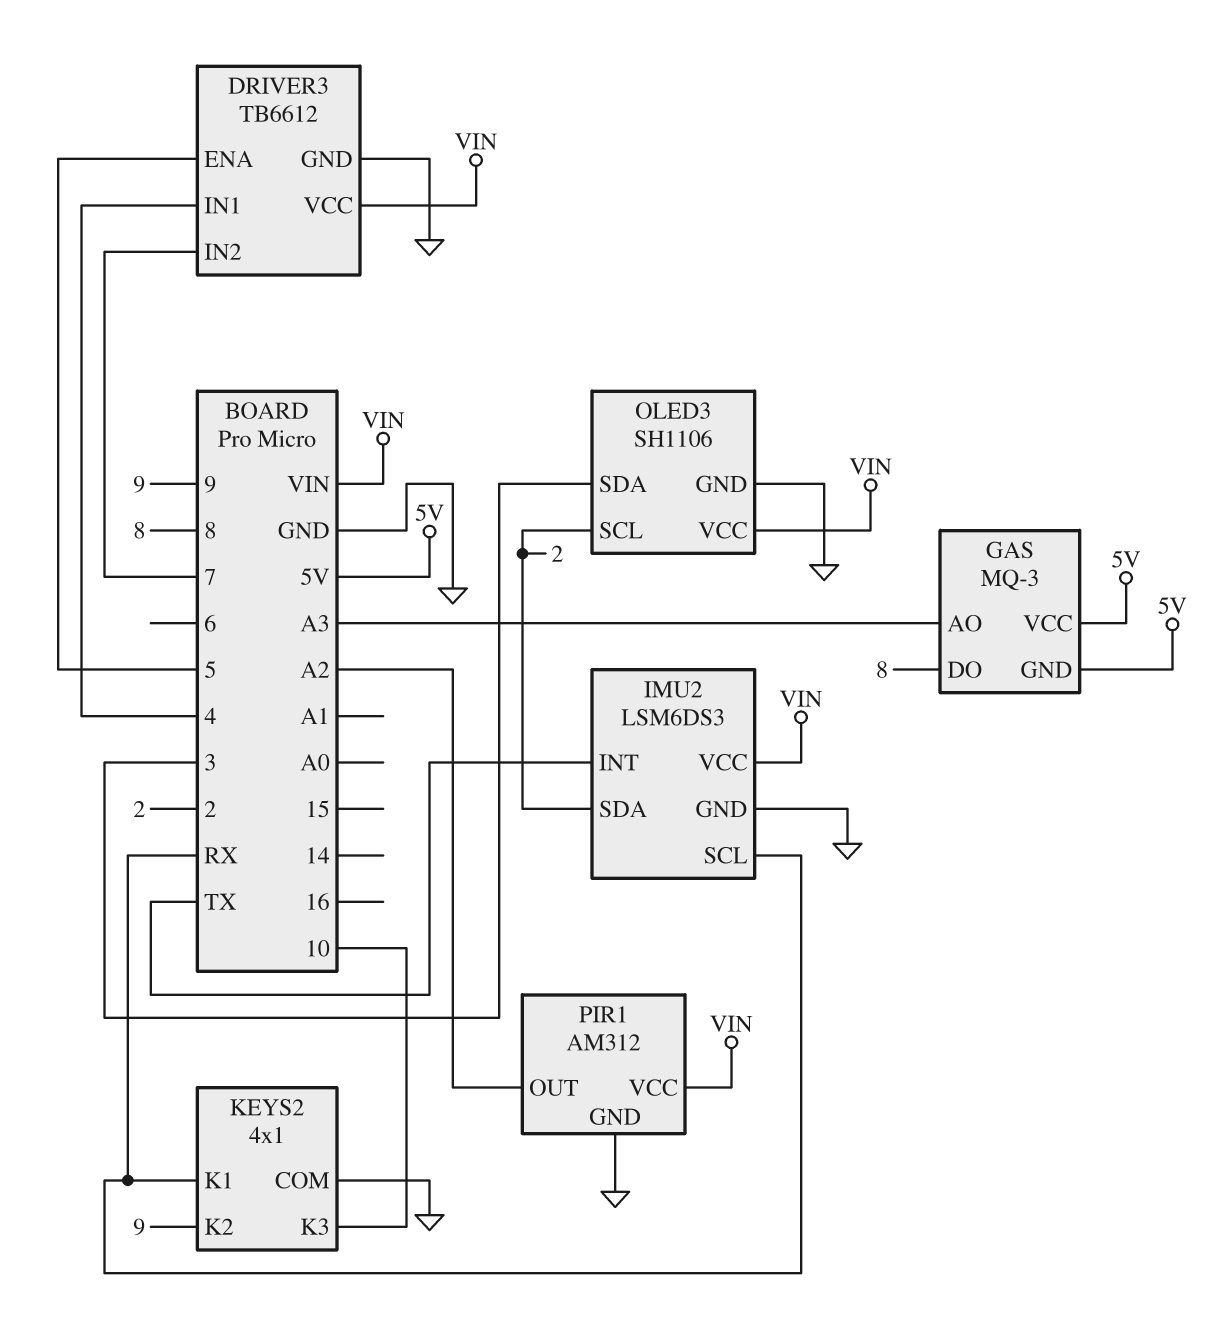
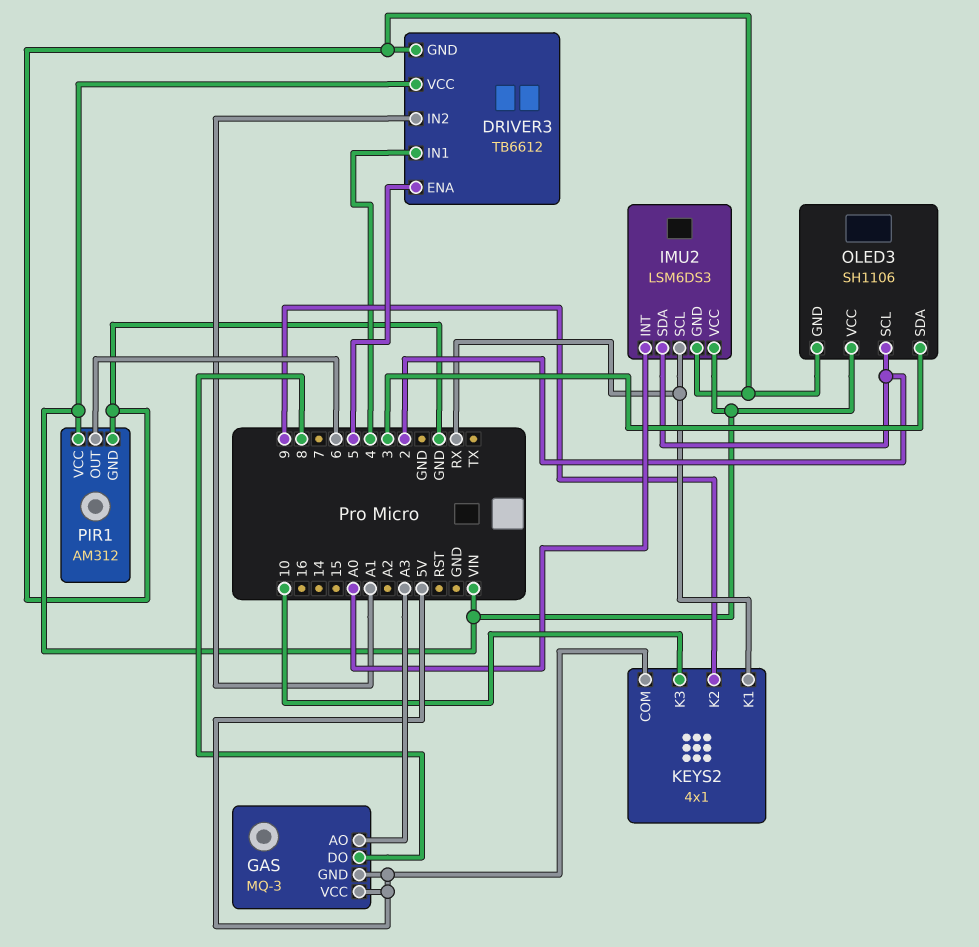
DRIVER3 pin IN2: 7 -> A1
IMU2 pin INT: TX -> A0
KEYS2 pin COM: GND -> 5V
PIR1 pin OUT: A2 -> 6

